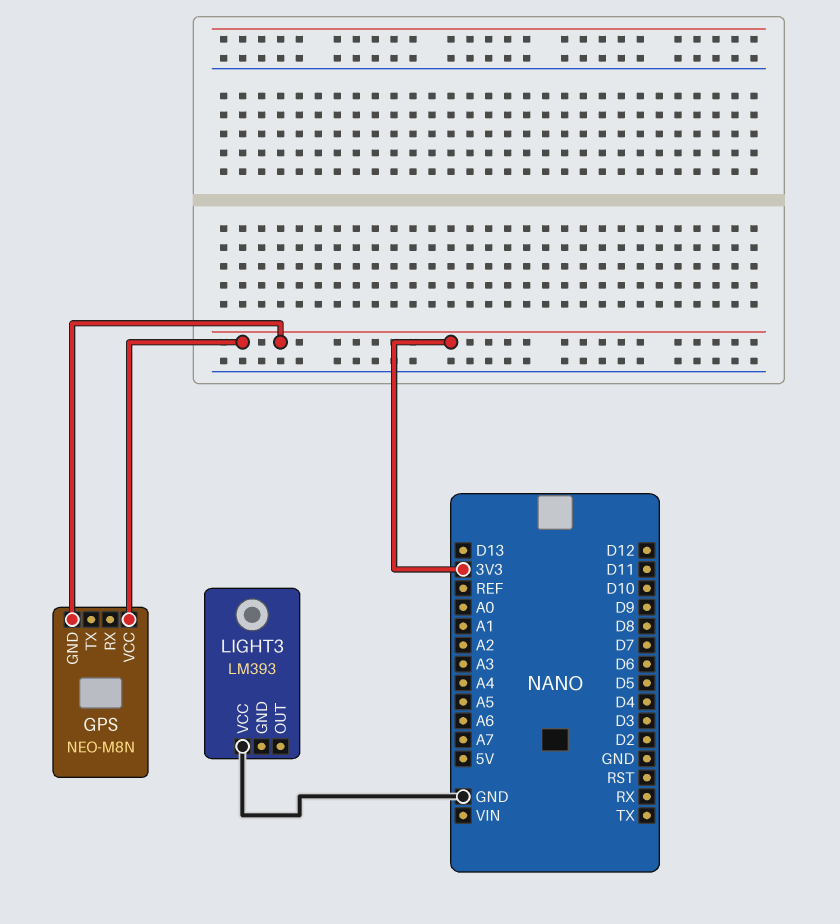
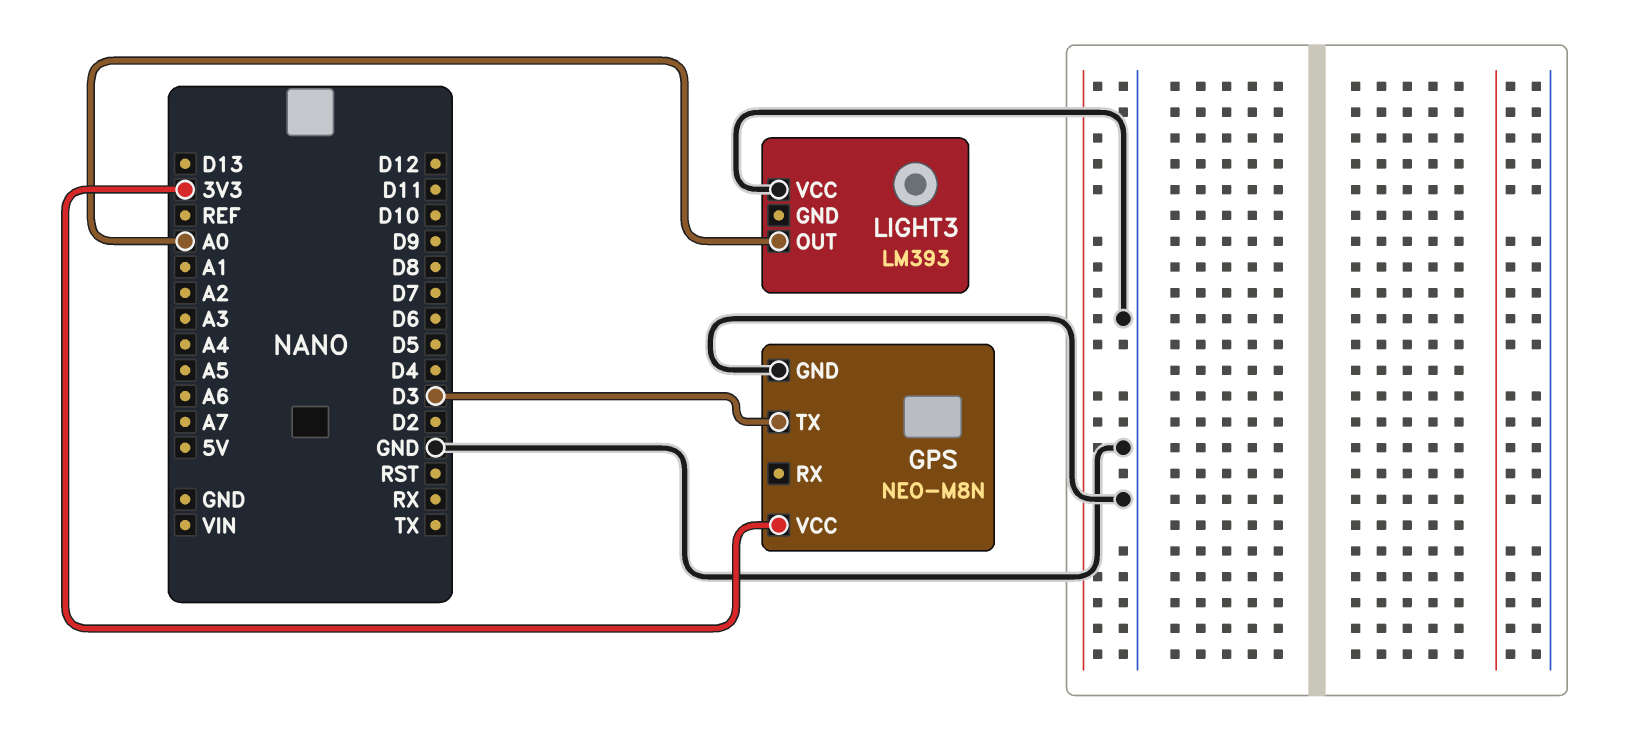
GPS pin GND: 3V3 -> GND
GPS pin TX: none -> D3
LIGHT3 pin OUT: none -> A0

